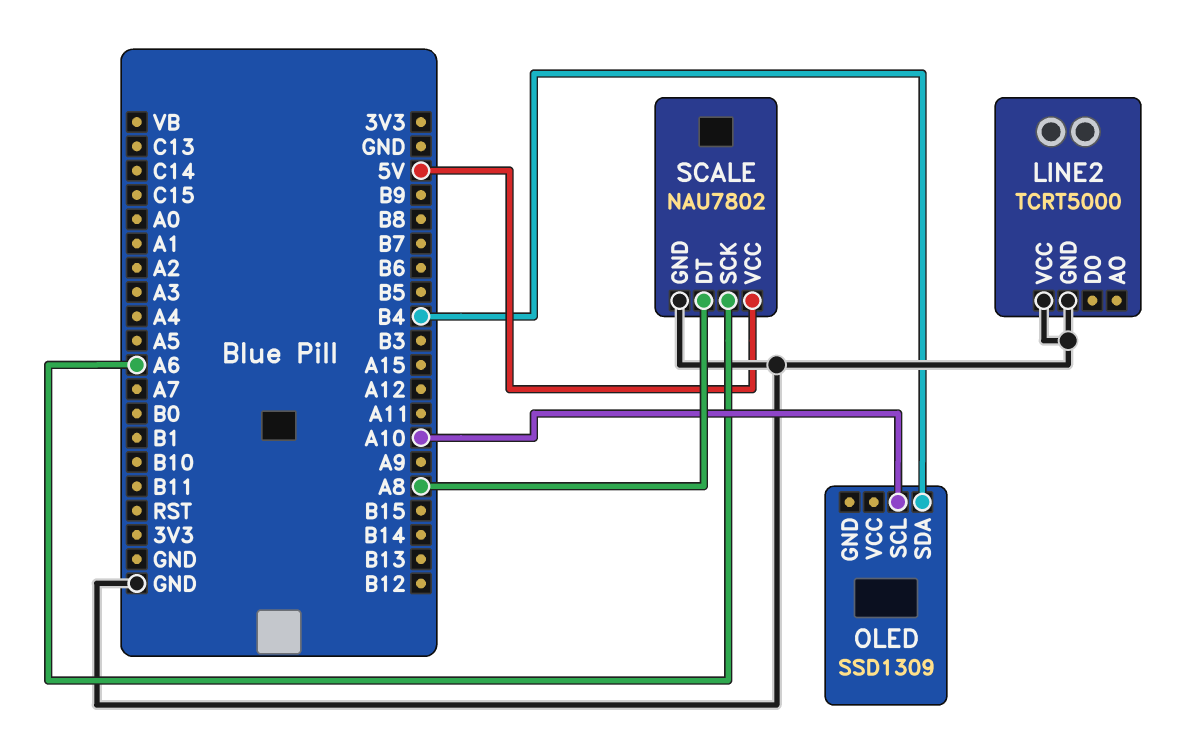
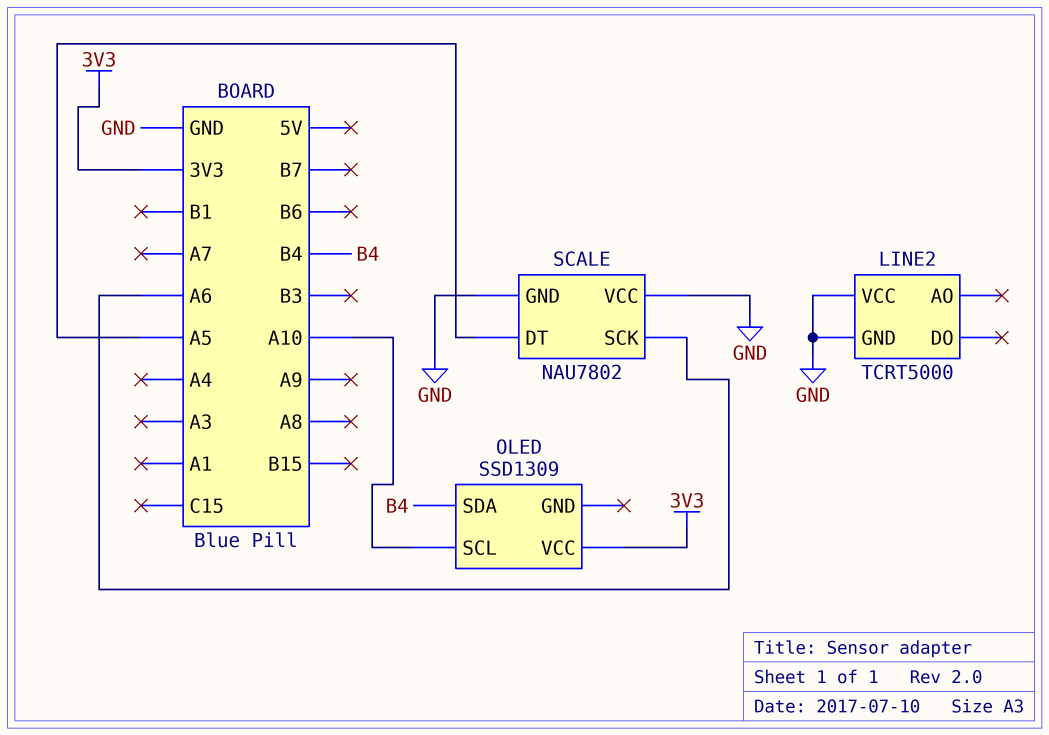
OLED pin VCC: none -> 3V3
SCALE pin DT: A8 -> A5
SCALE pin VCC: 5V -> GND

